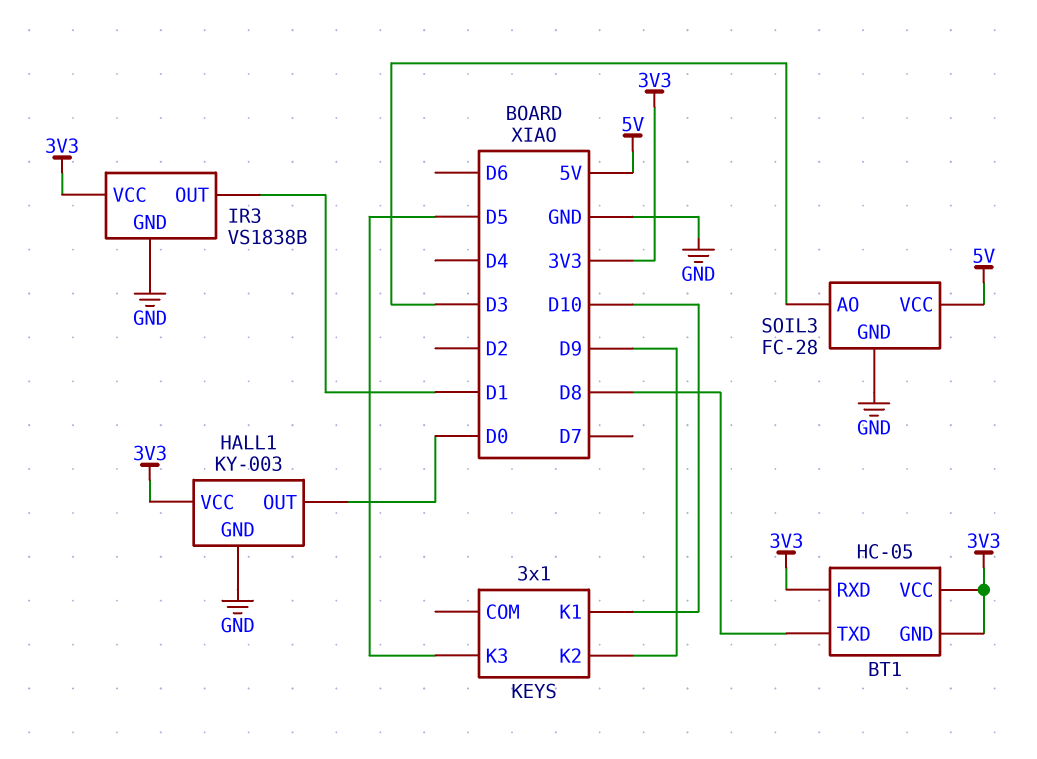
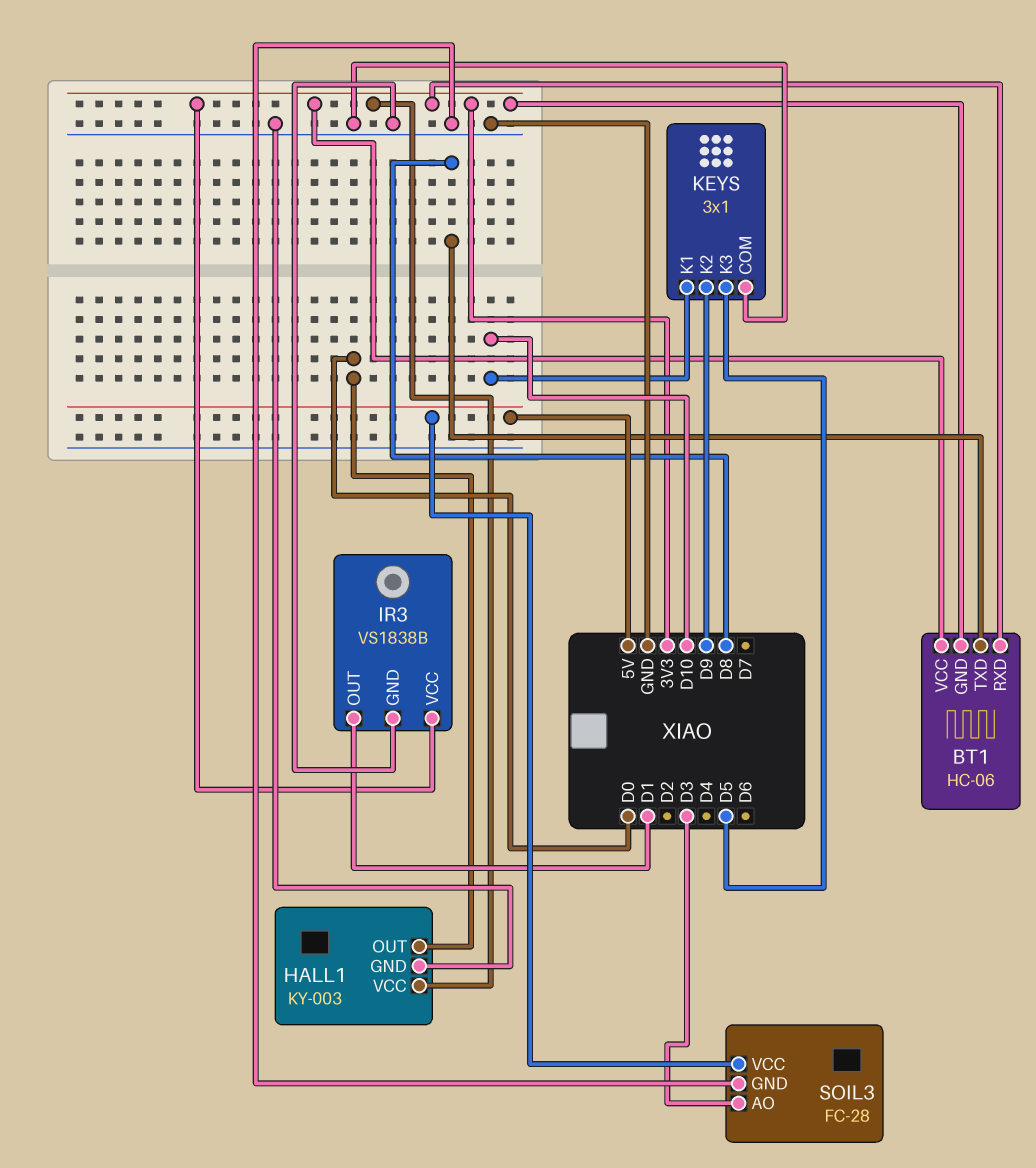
BT1: HC-05 -> HC-06
KEYS pin COM: none -> GND

